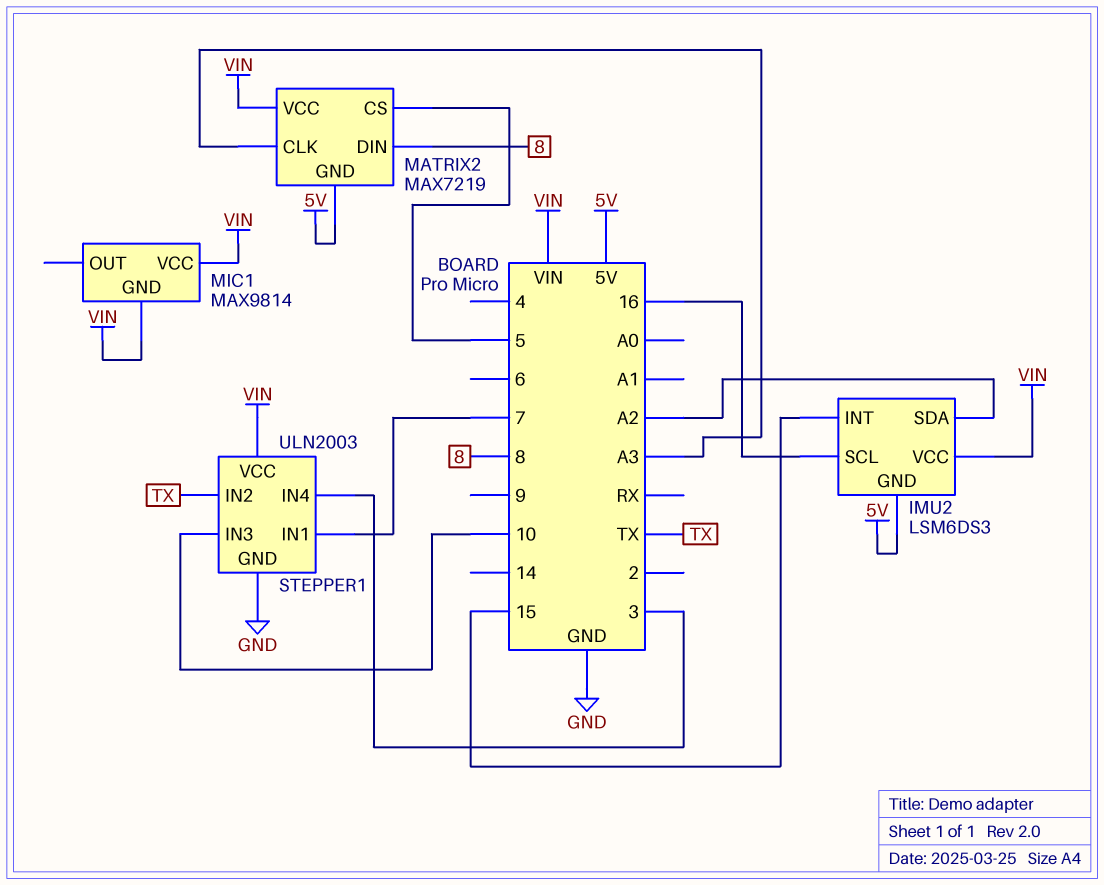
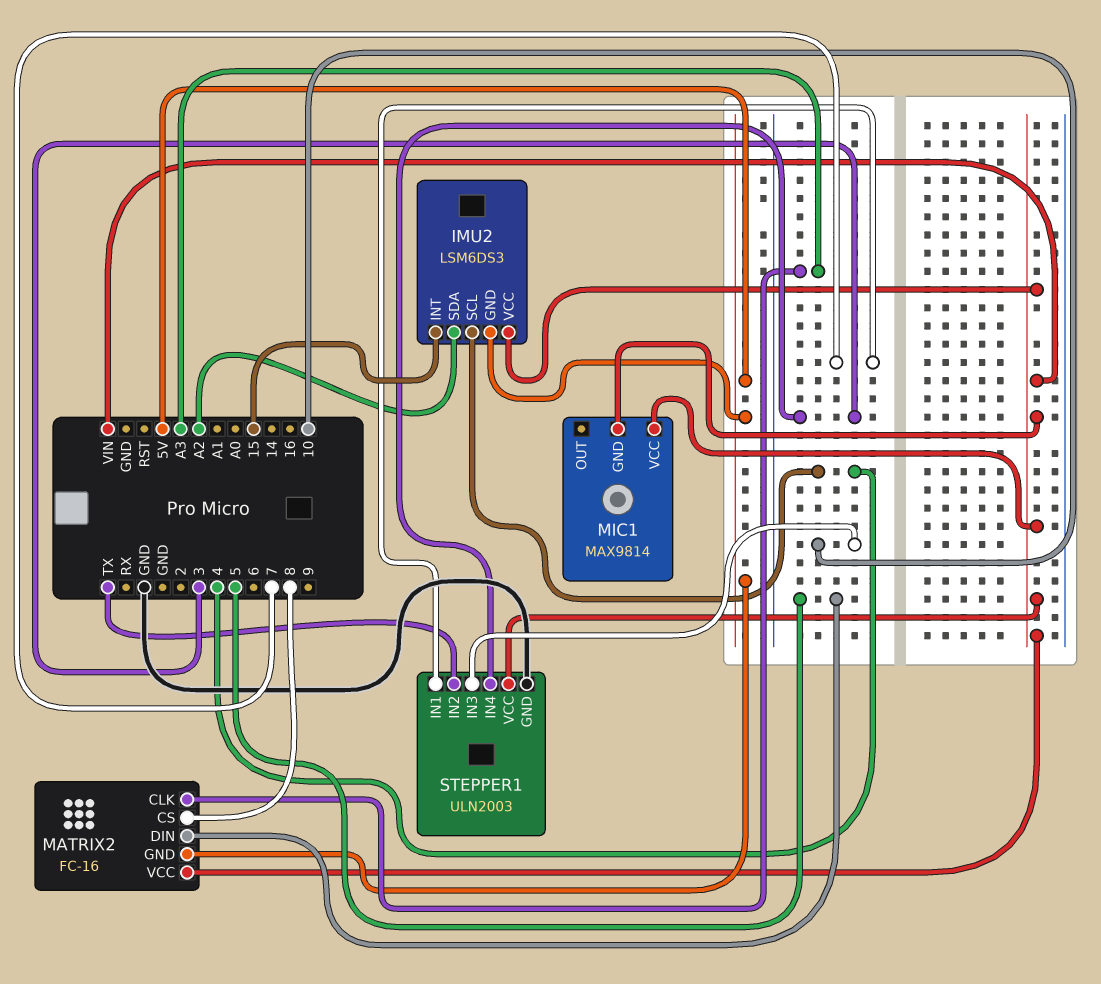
IMU2 pin SCL: 16 -> 4
MATRIX2: MAX7219 -> FC-16
MATRIX2 pin CS: 5 -> 8
MATRIX2 pin DIN: 8 -> 5

